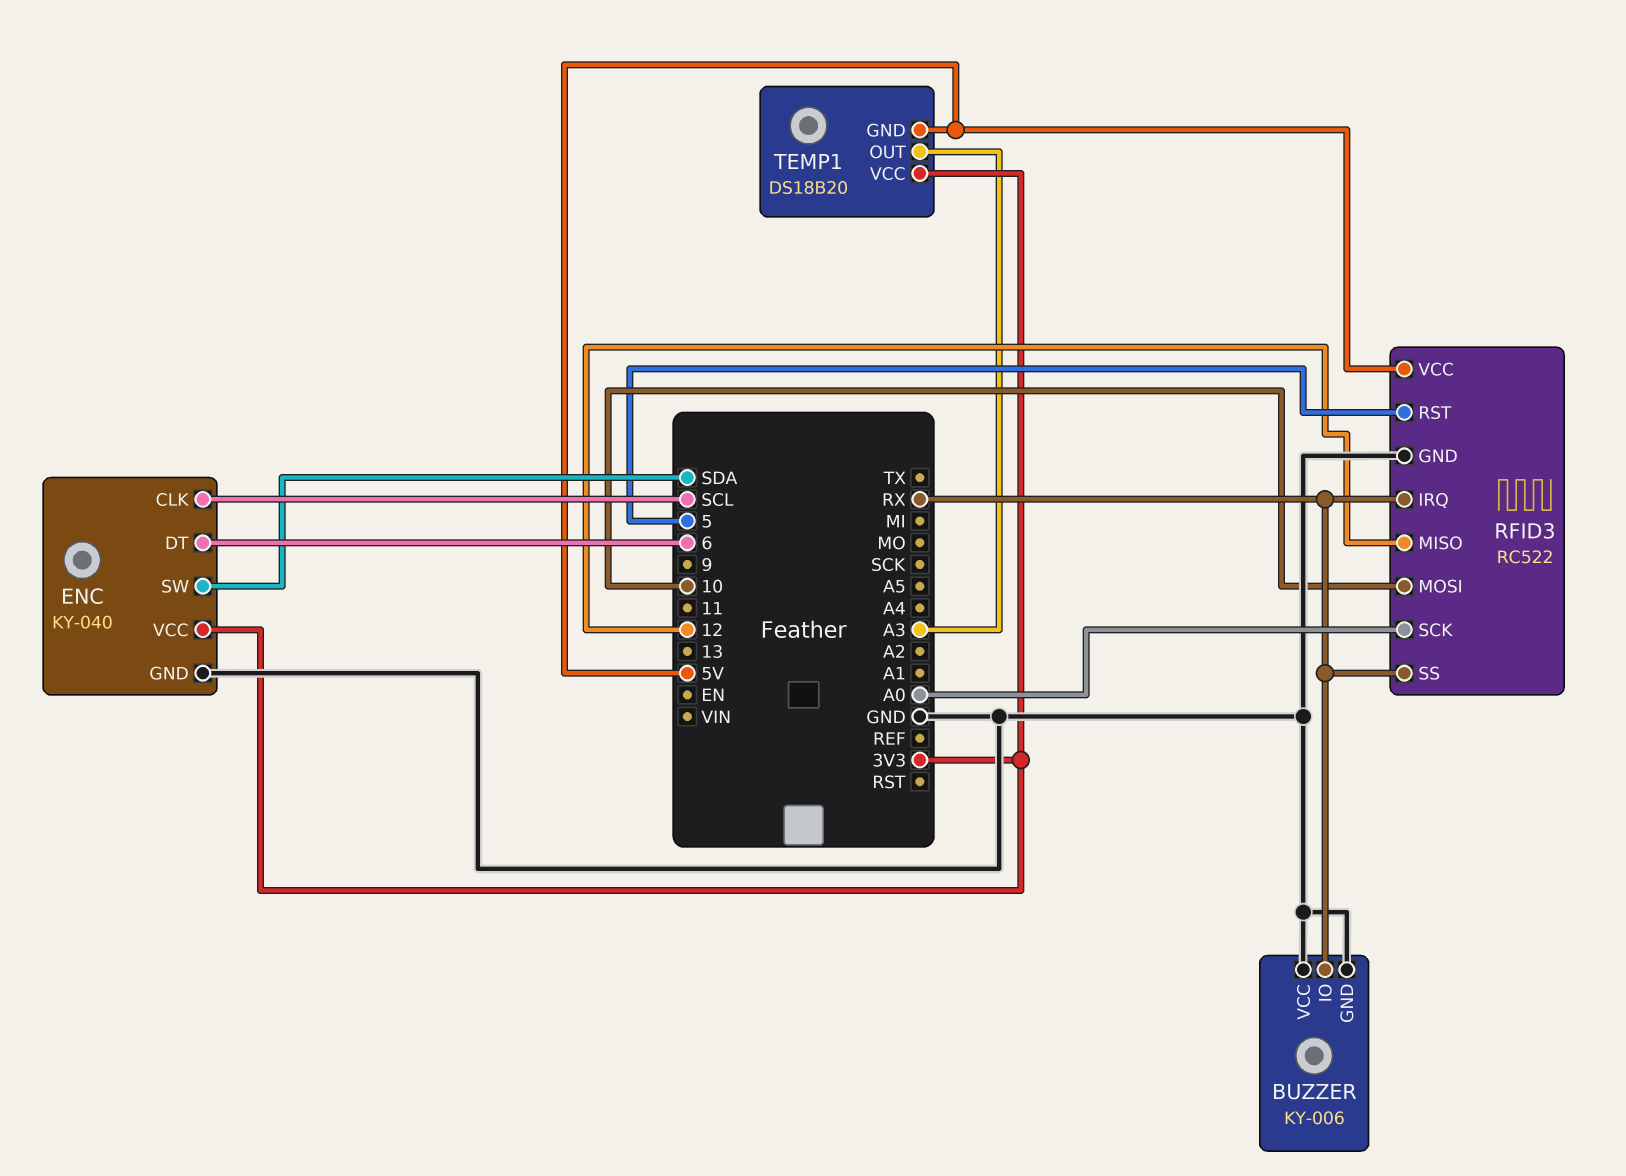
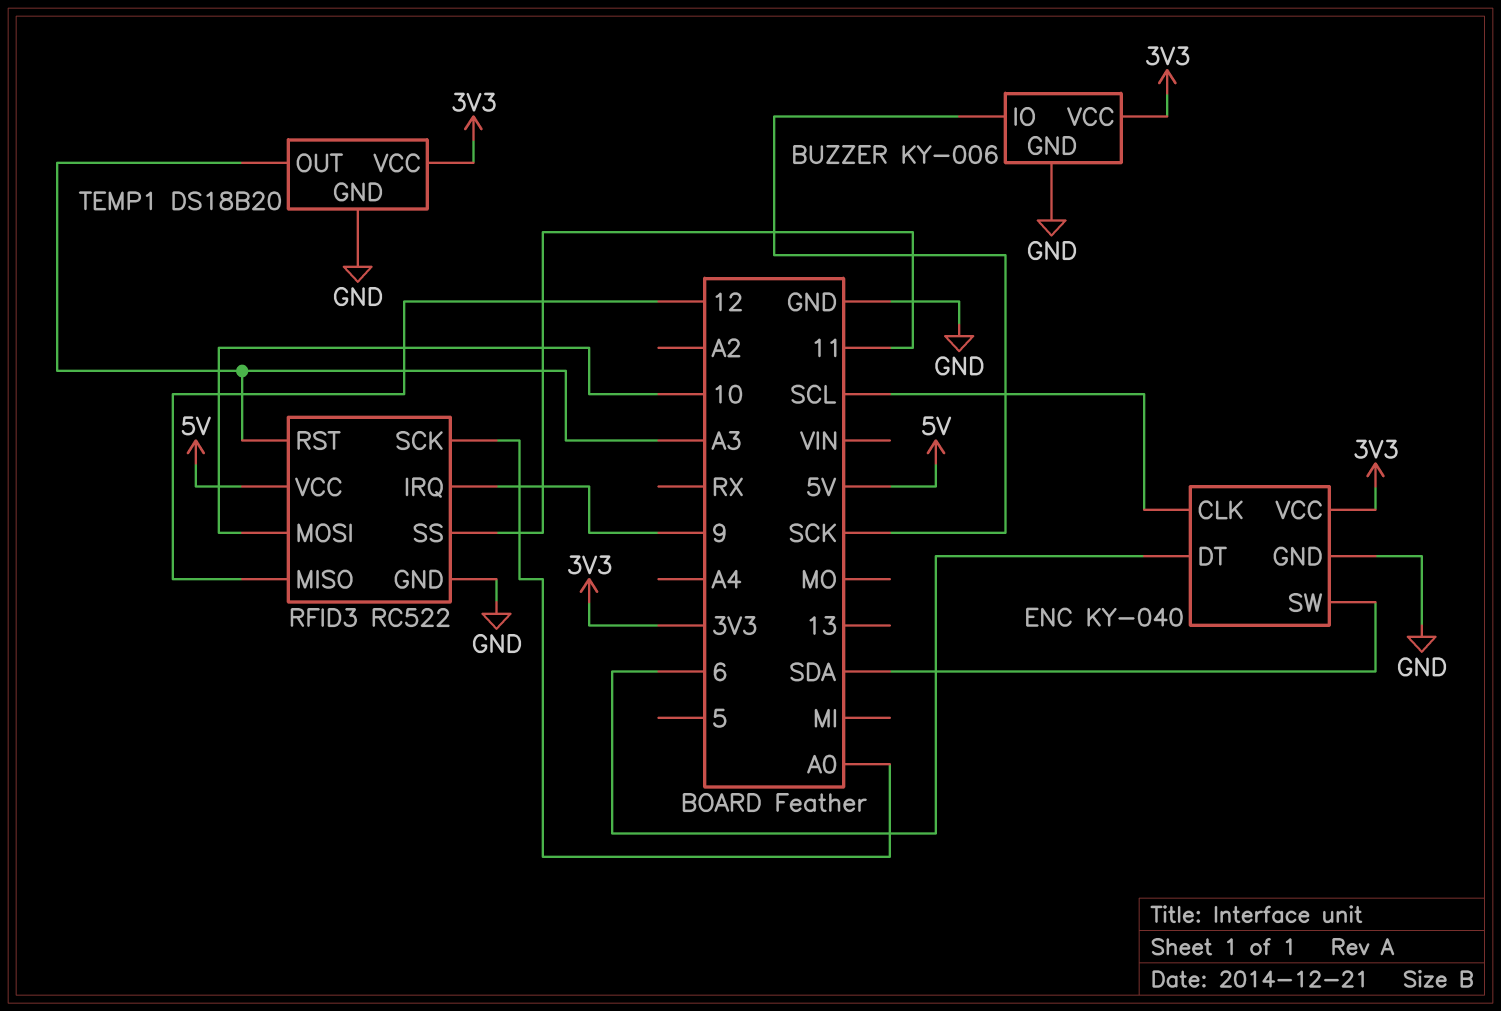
BUZZER pin IO: RX -> SCK
BUZZER pin VCC: GND -> 3V3
RFID3 pin IRQ: RX -> 9
RFID3 pin RST: 5 -> A3
RFID3 pin SS: RX -> 11
TEMP1 pin GND: 5V -> GND

